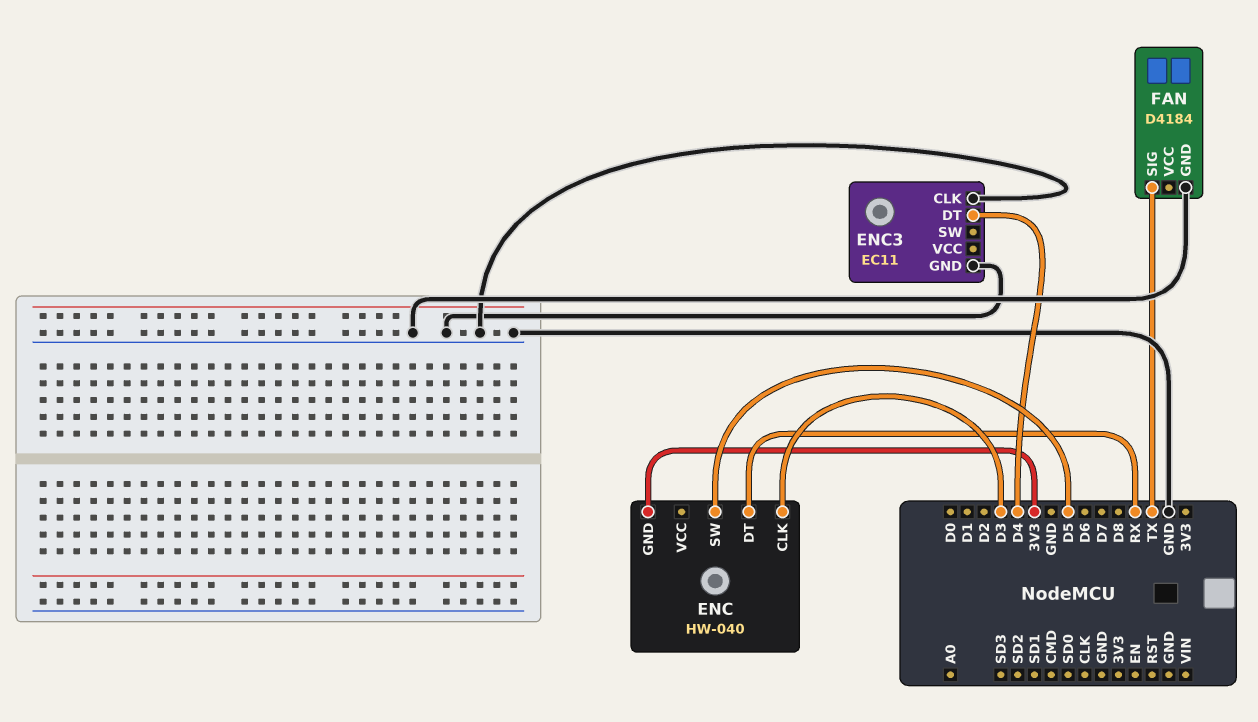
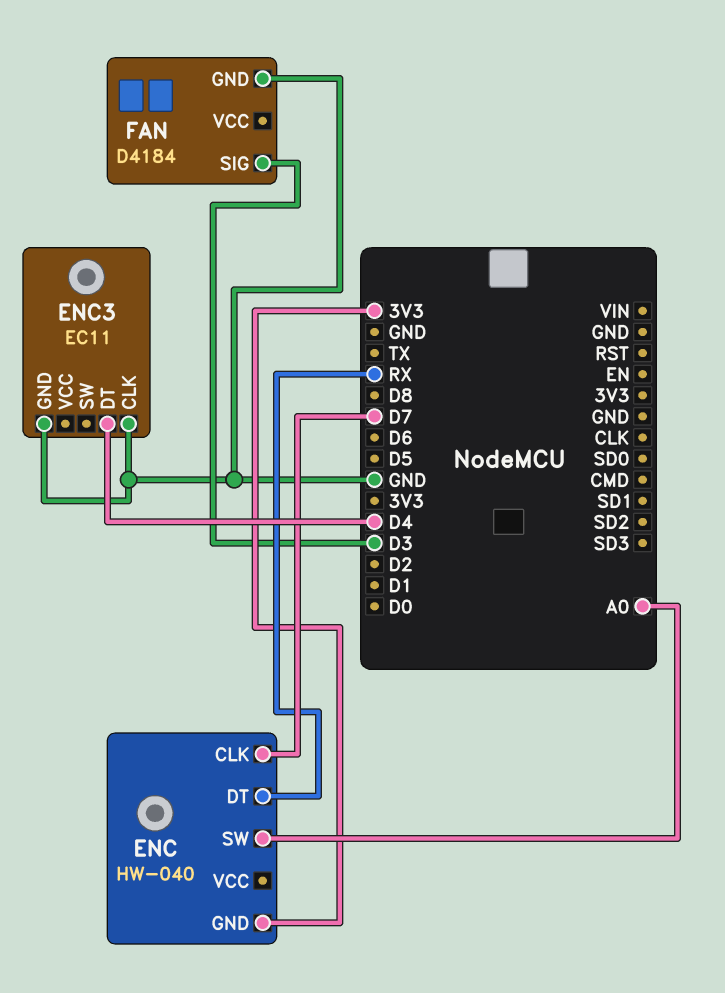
ENC pin CLK: D3 -> D7
ENC pin SW: D5 -> A0
FAN pin SIG: TX -> D3

